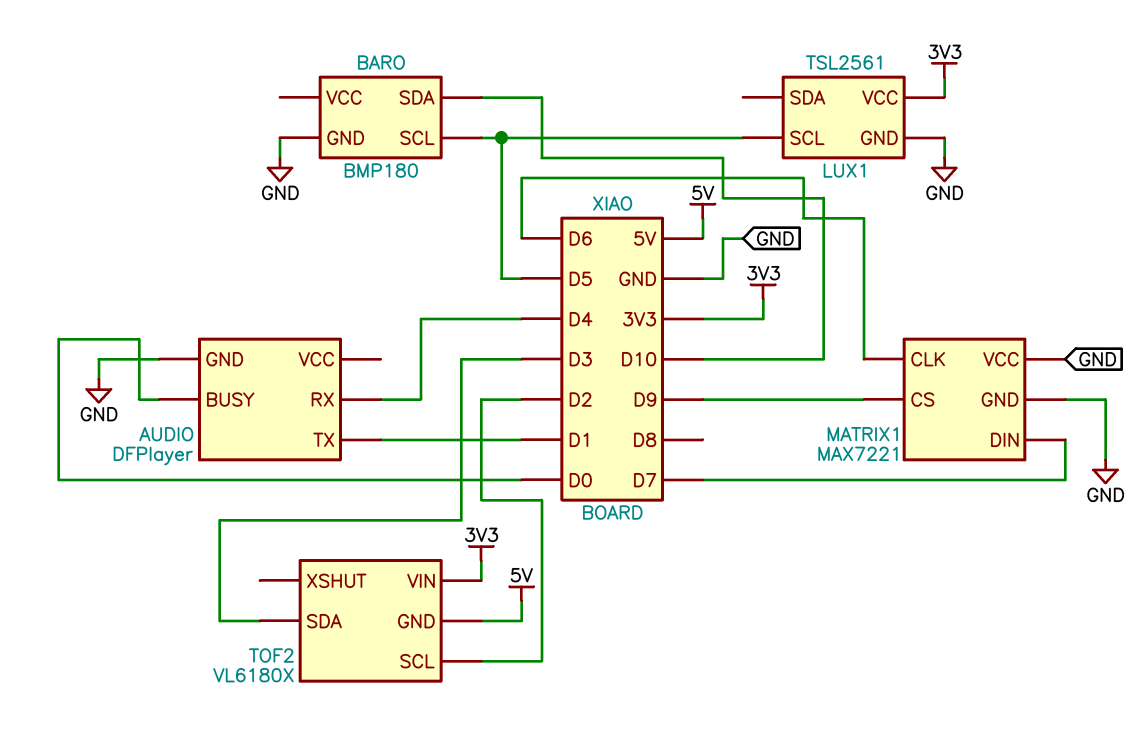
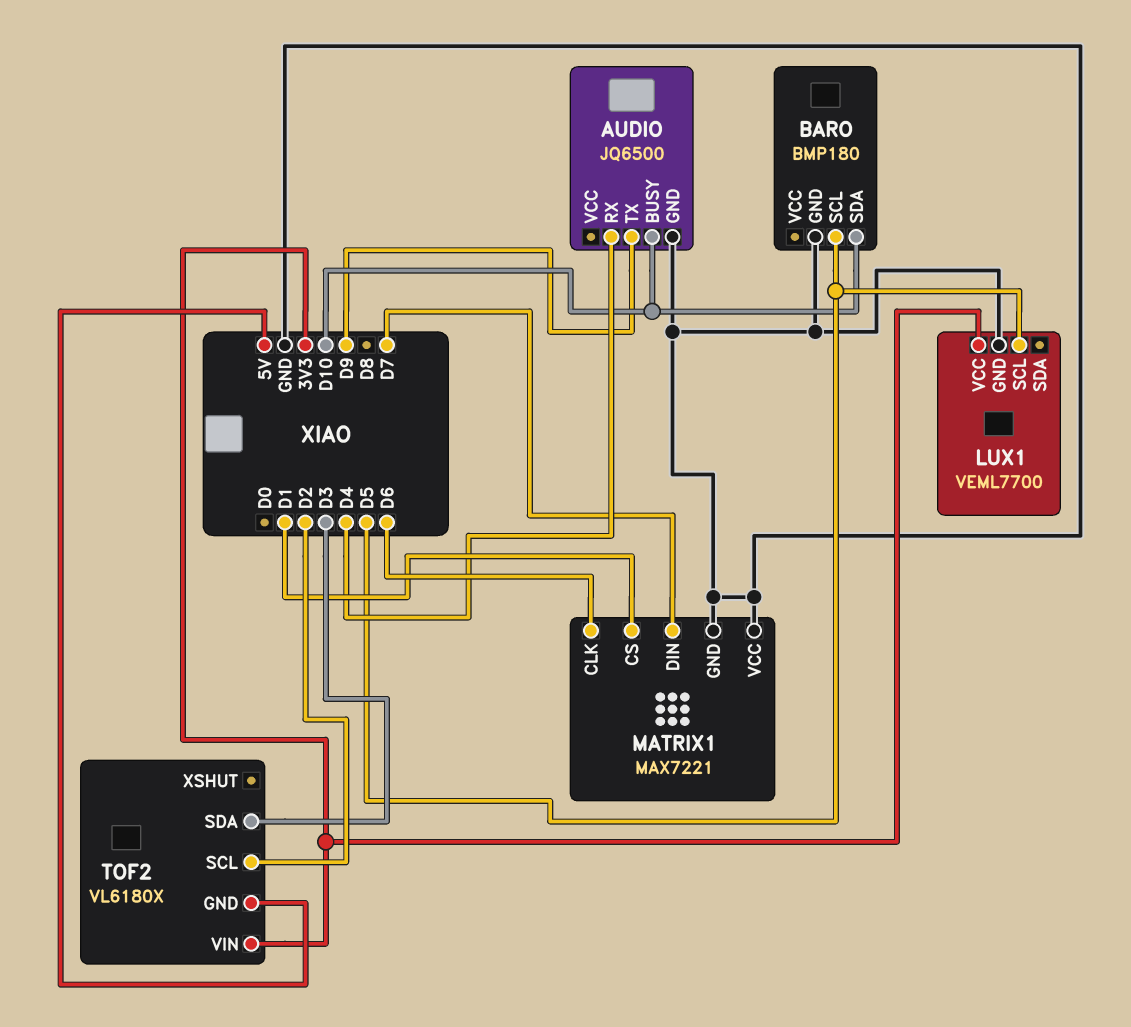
AUDIO: DFPlayer -> JQ6500
AUDIO pin BUSY: D0 -> D10
AUDIO pin TX: D1 -> D9
LUX1: TSL2561 -> VEML7700
MATRIX1 pin CS: D9 -> D1

